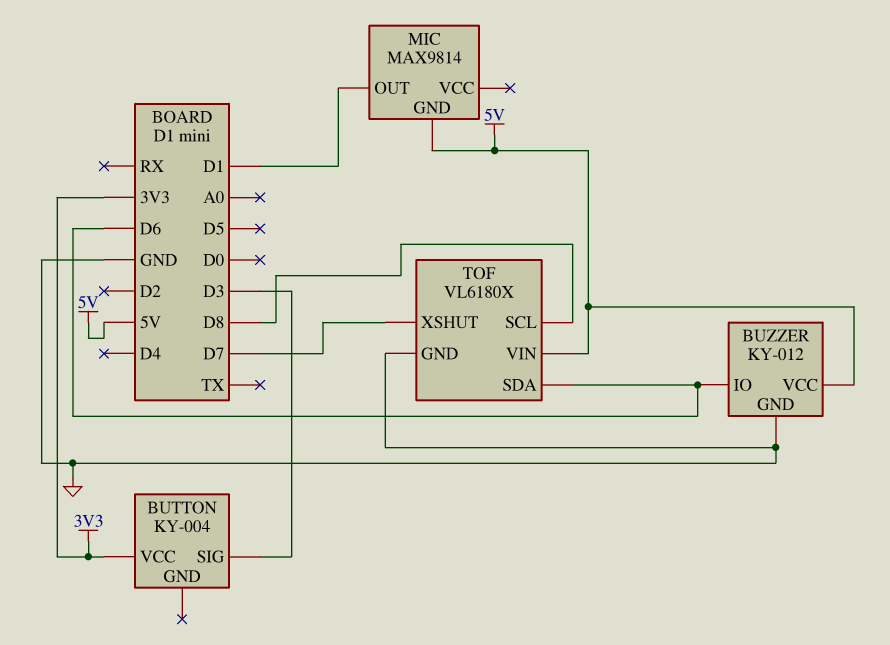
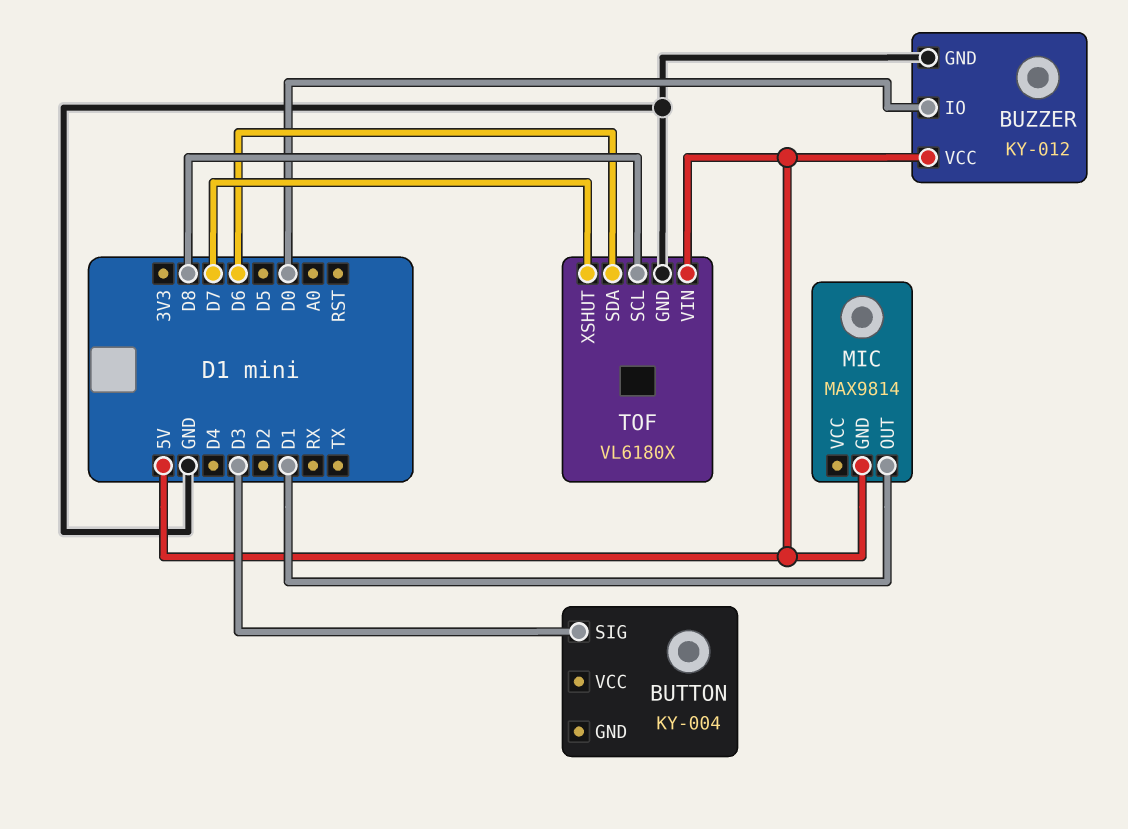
BUTTON pin VCC: 3V3 -> none
BUZZER pin IO: D6 -> D0

